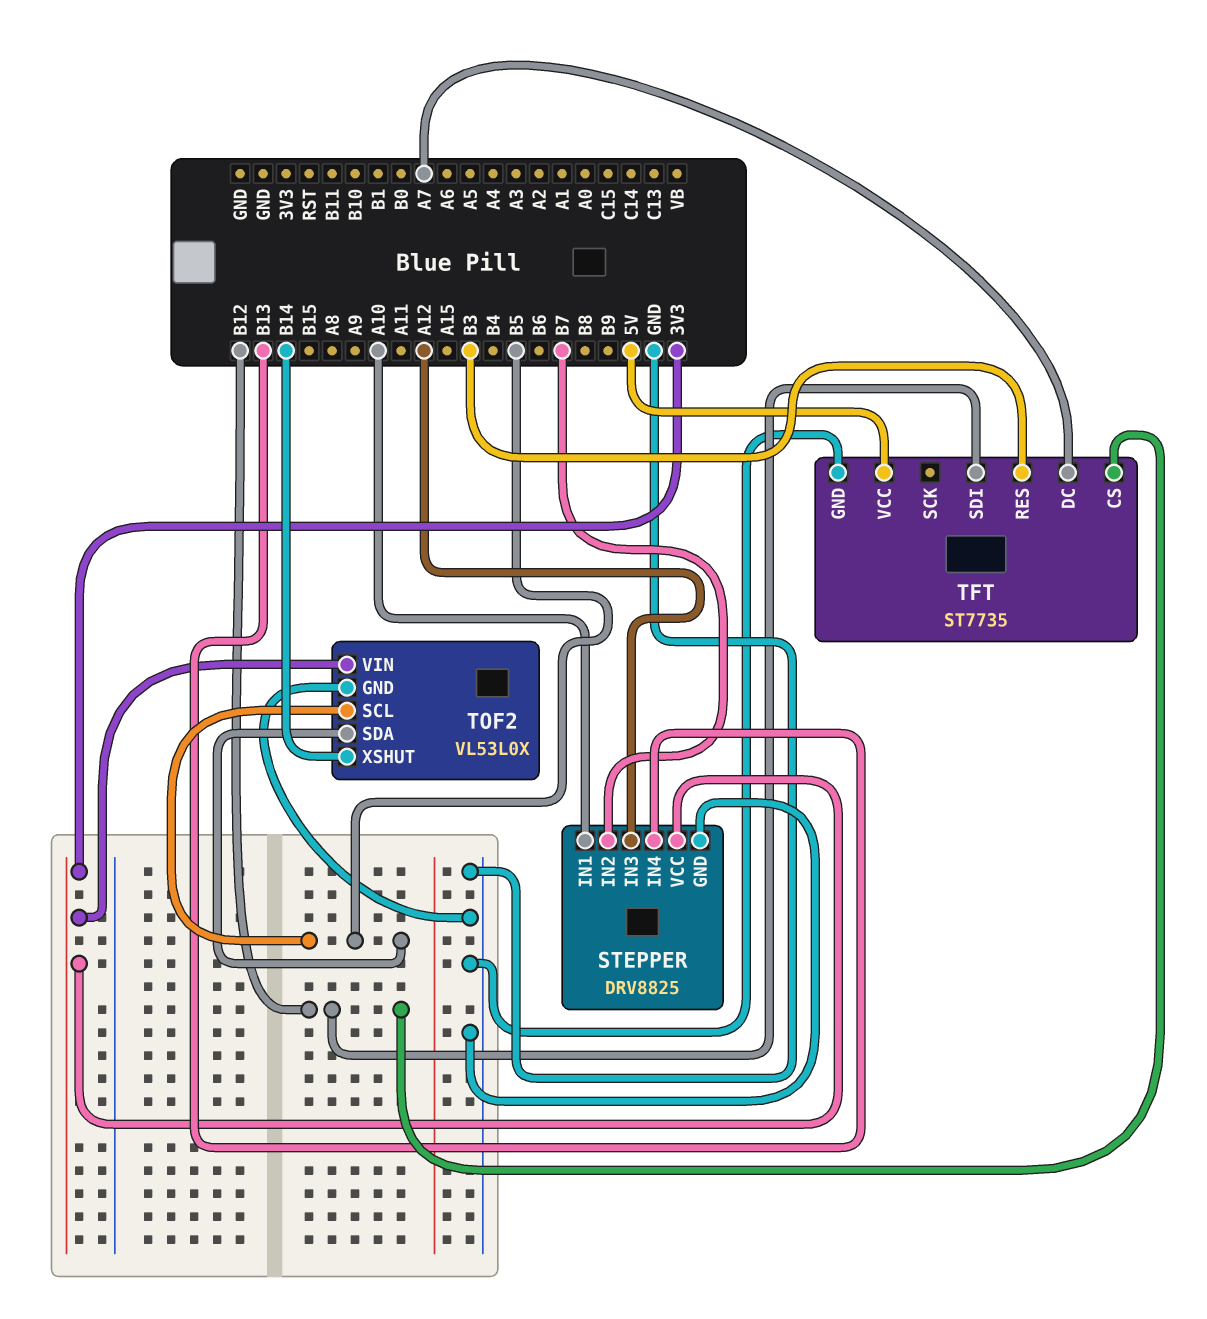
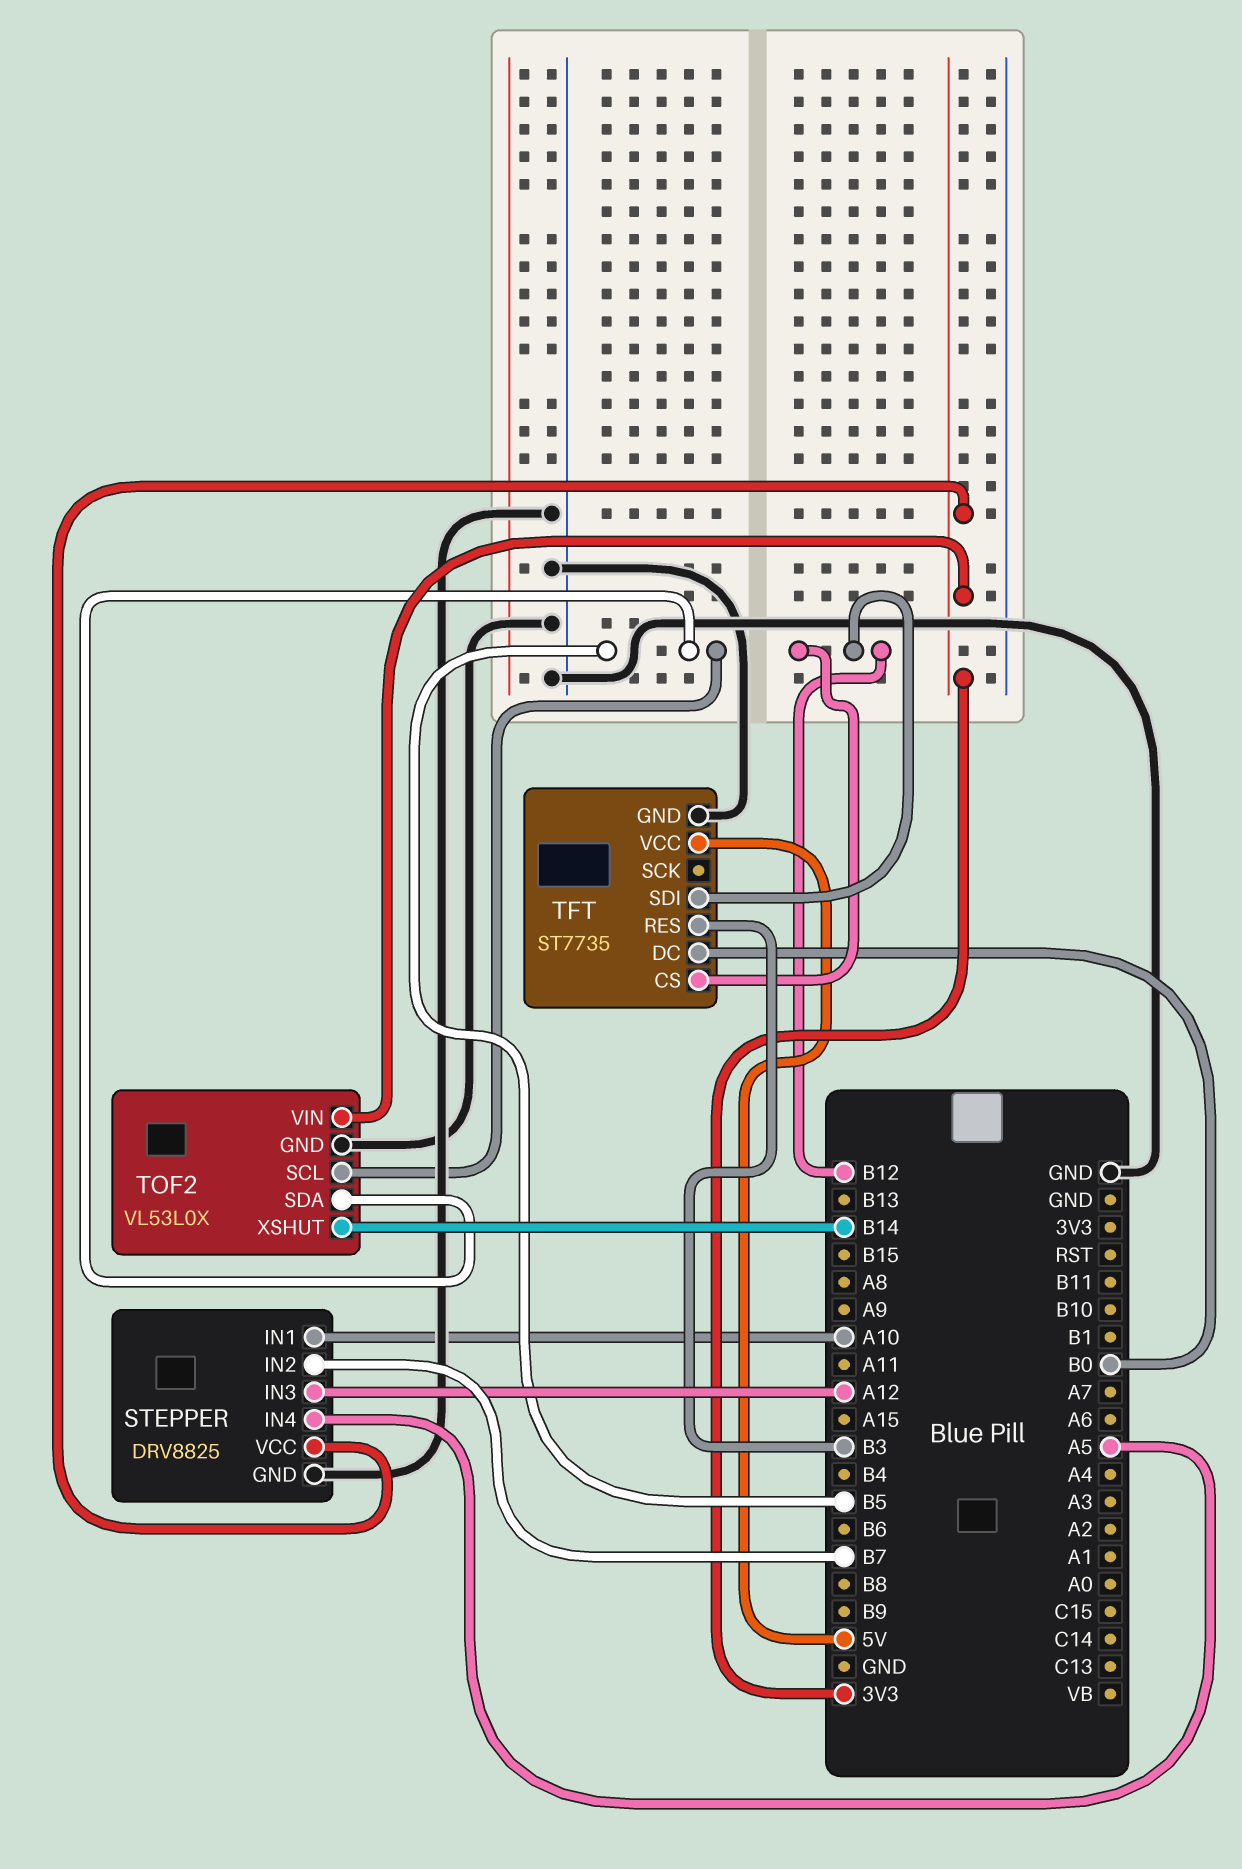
STEPPER pin IN4: B13 -> A5
TFT pin DC: A7 -> B0

